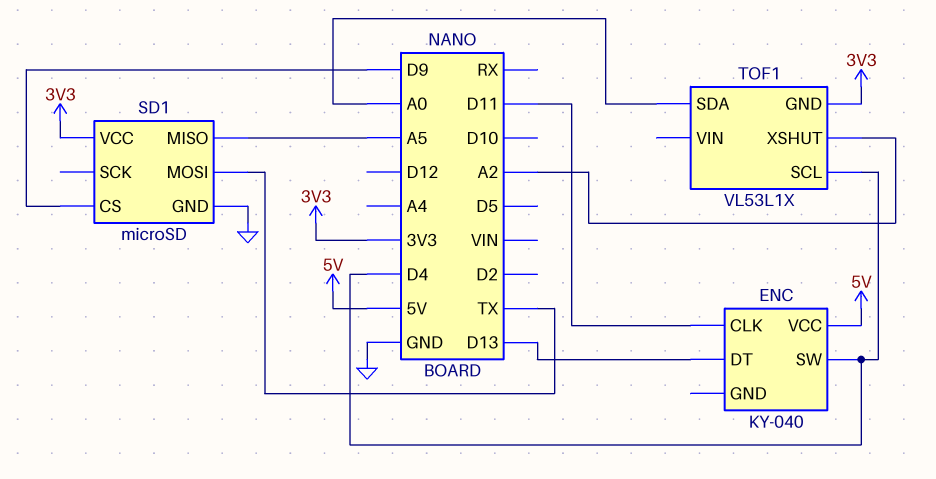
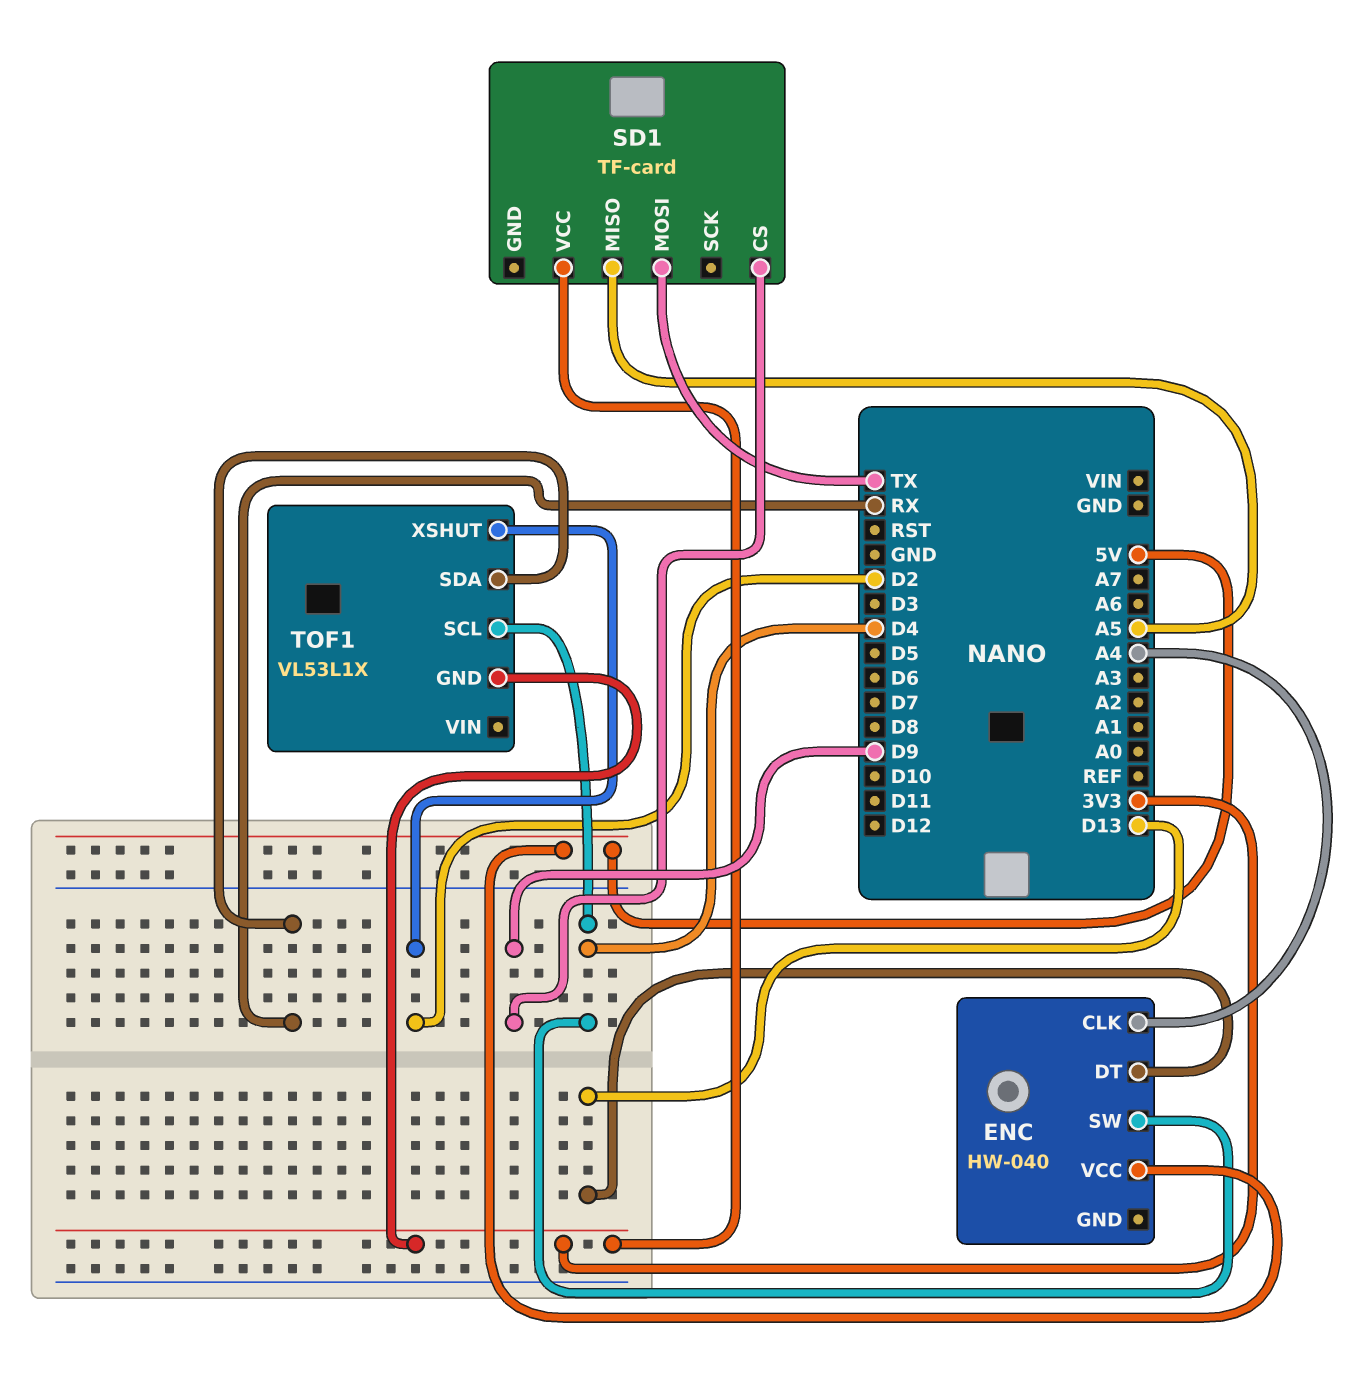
ENC: KY-040 -> HW-040
ENC pin CLK: D11 -> A4
SD1: microSD -> TF-card
SD1 pin GND: GND -> none
TOF1 pin SDA: A0 -> RX
TOF1 pin XSHUT: A2 -> D2

